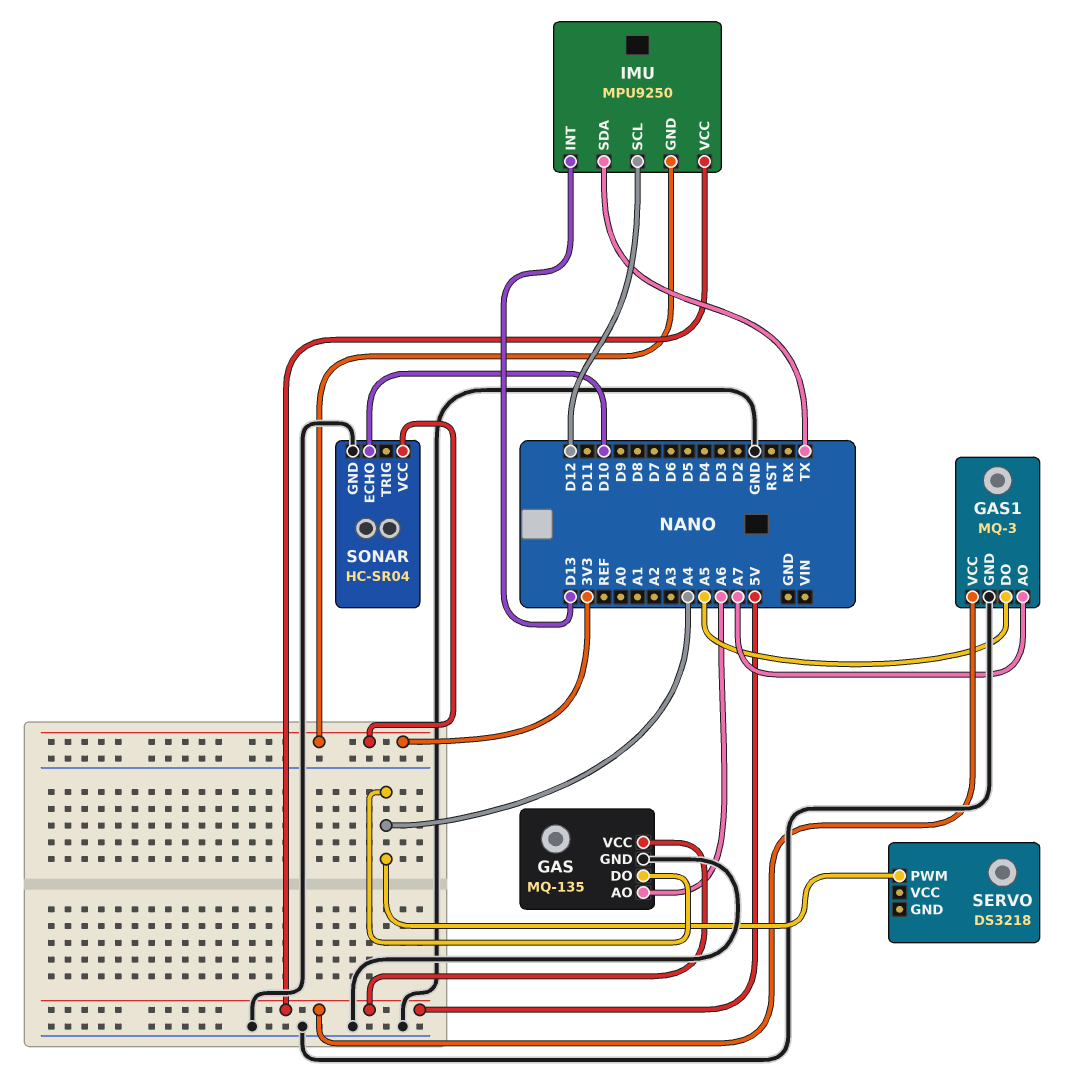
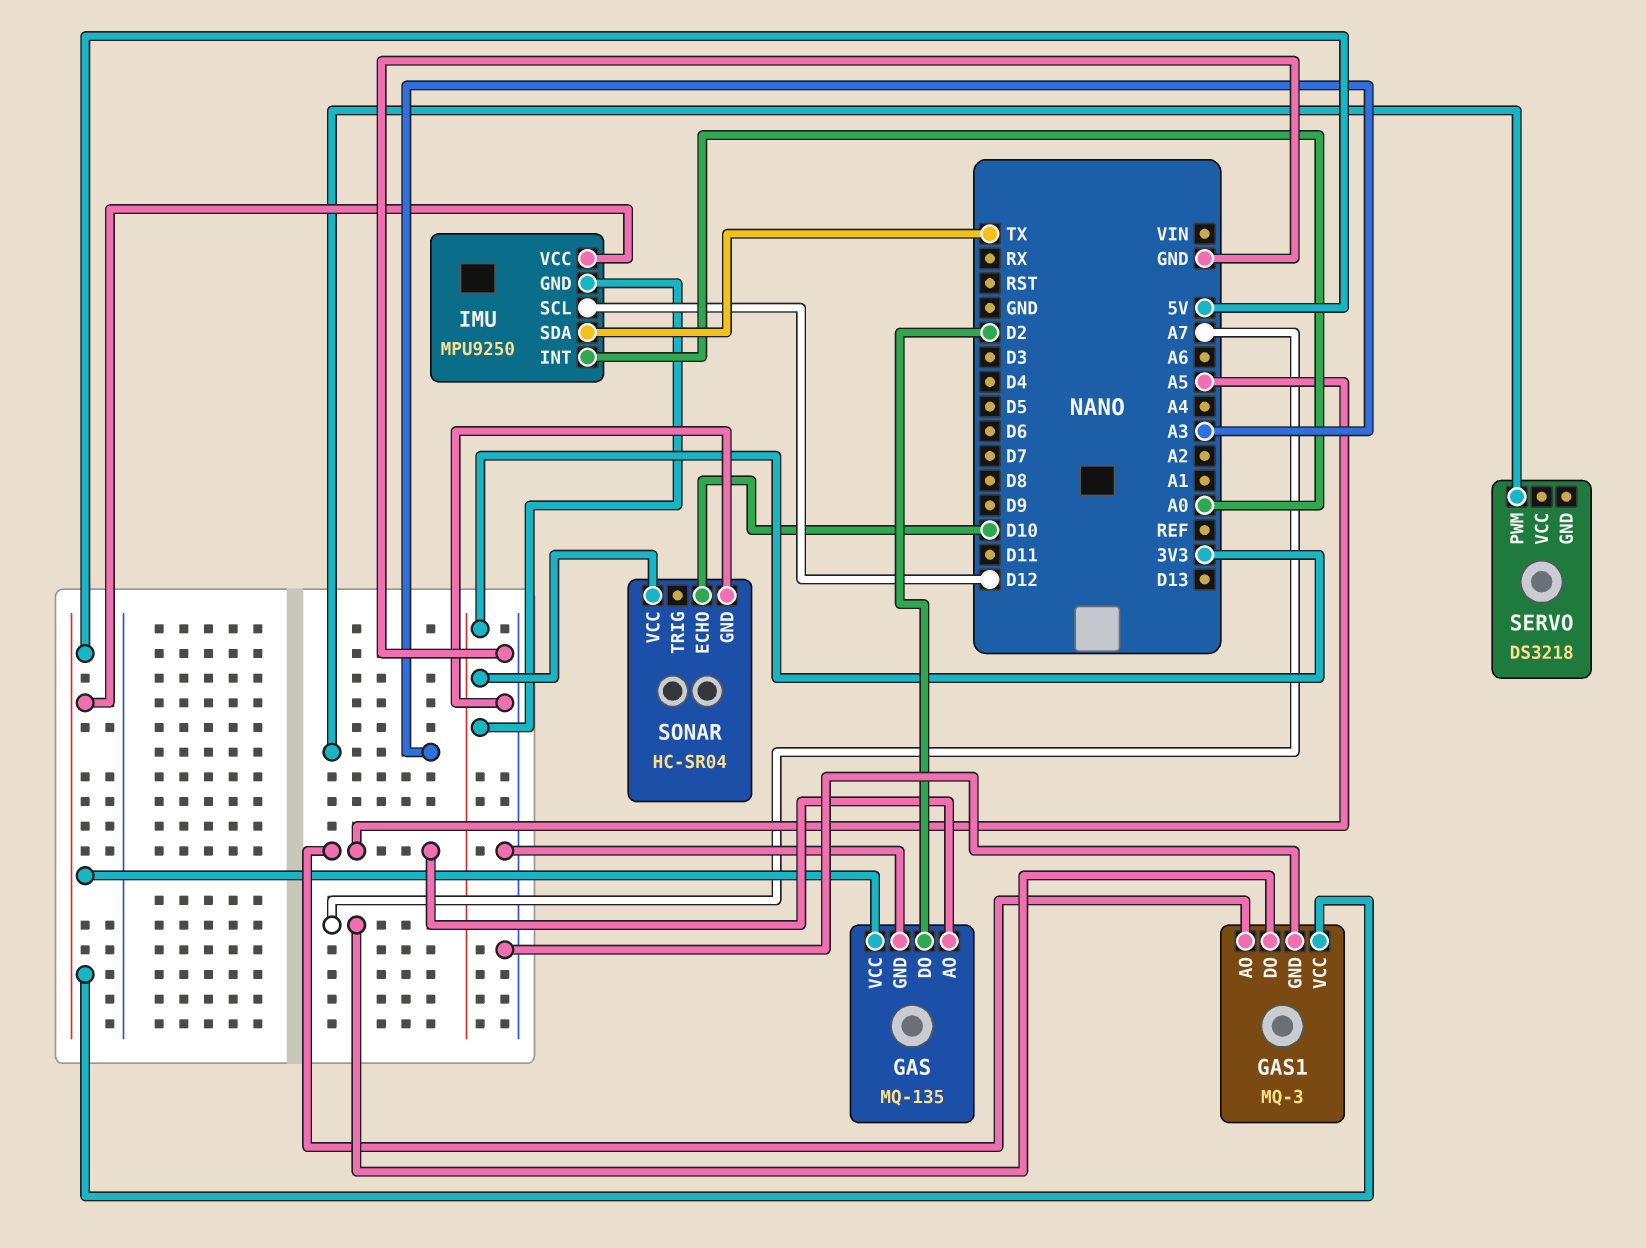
GAS pin AO: A6 -> A5
GAS pin DO: A4 -> D2
GAS1 pin AO: A7 -> A5
GAS1 pin DO: A5 -> A7
IMU pin INT: D13 -> A0
SERVO pin PWM: A4 -> A3

